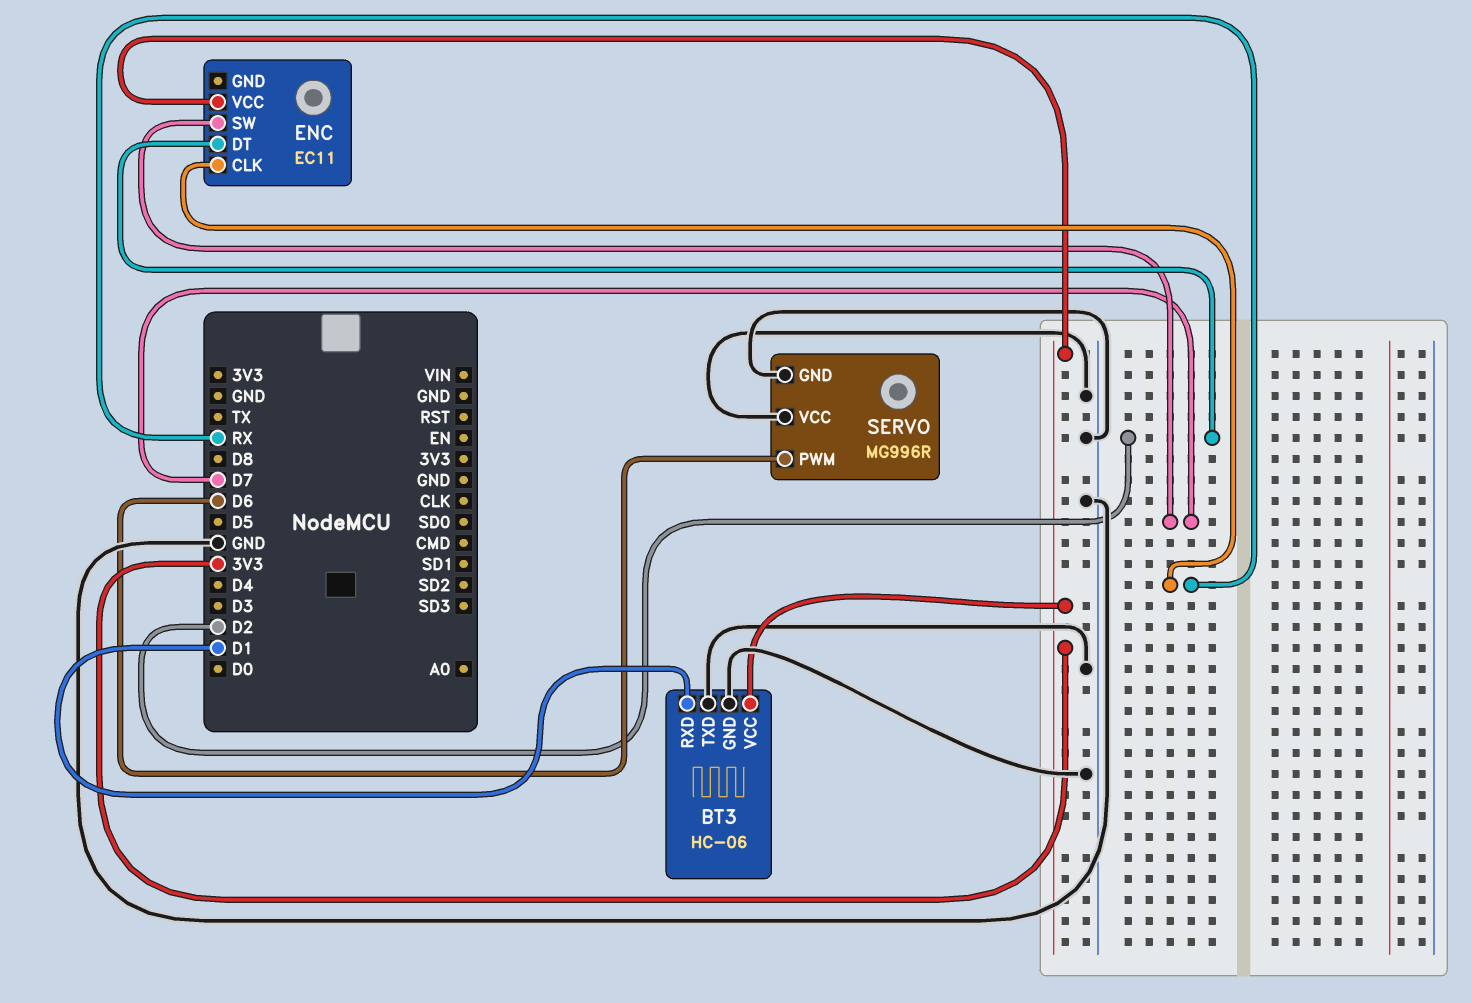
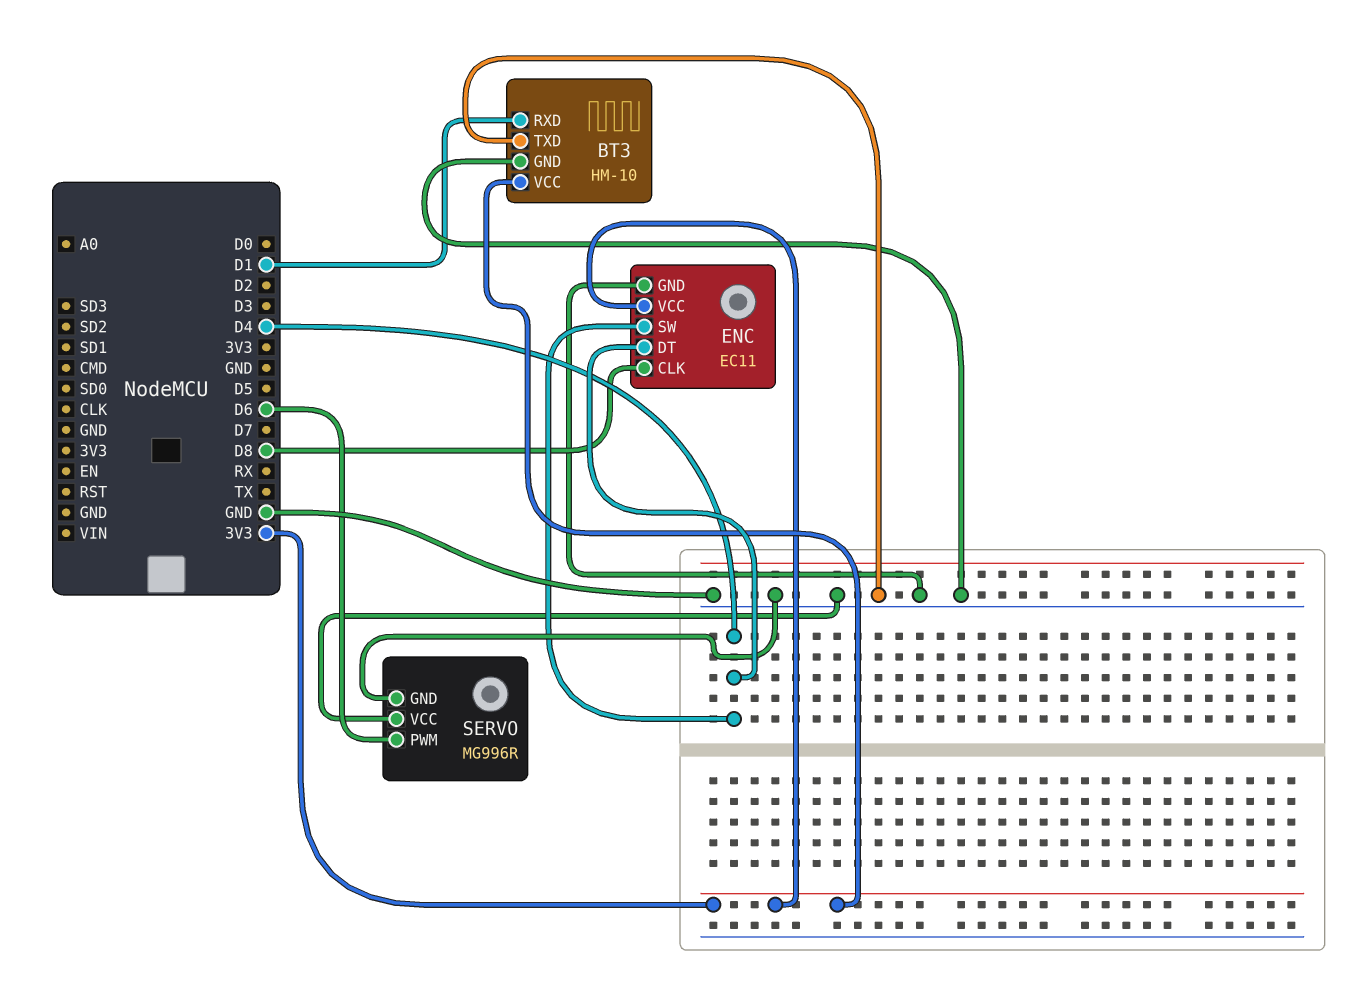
BT3: HC-06 -> HM-10
ENC pin CLK: RX -> D8
ENC pin DT: D2 -> D4
ENC pin GND: none -> GND
ENC pin SW: D7 -> D4

